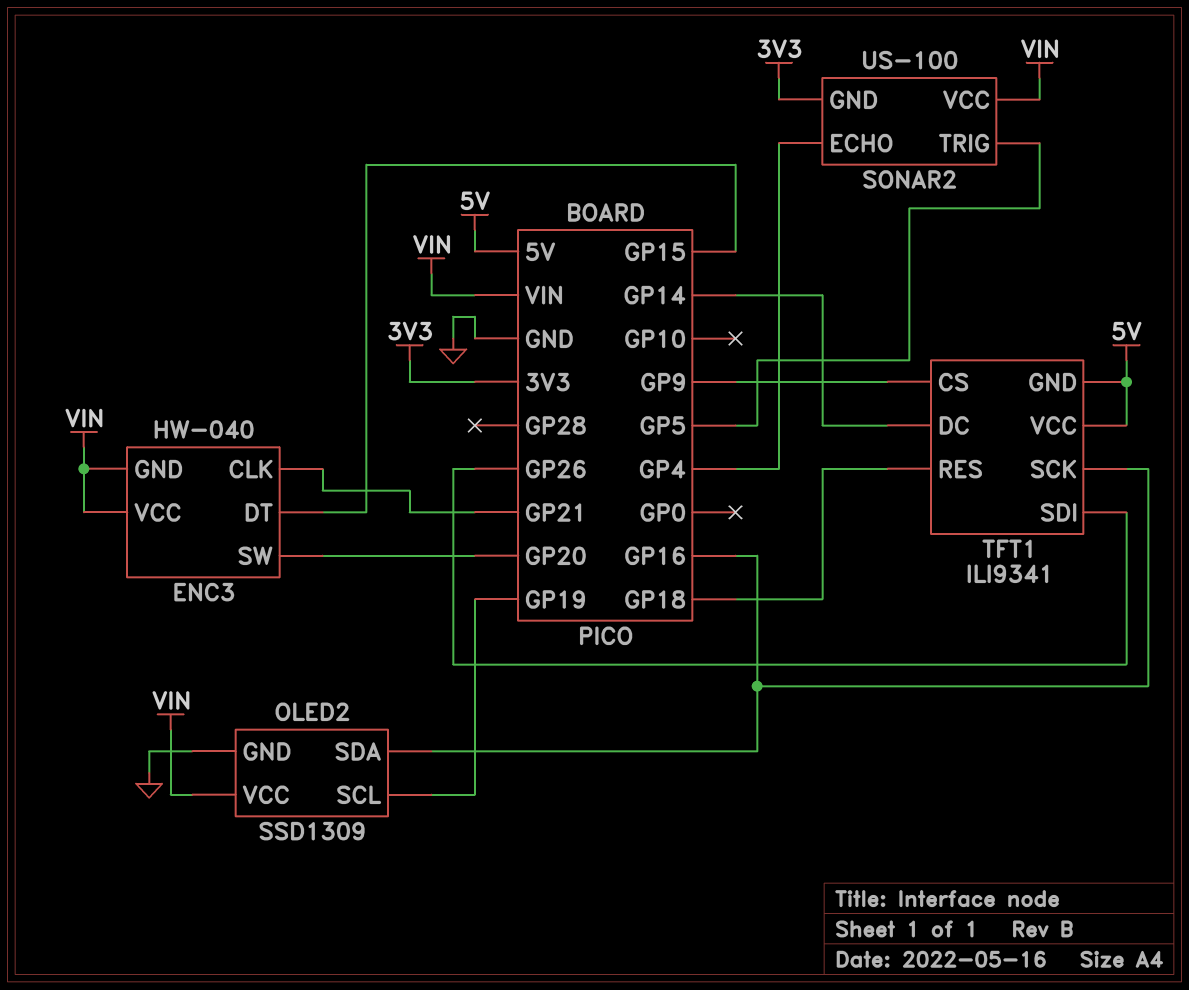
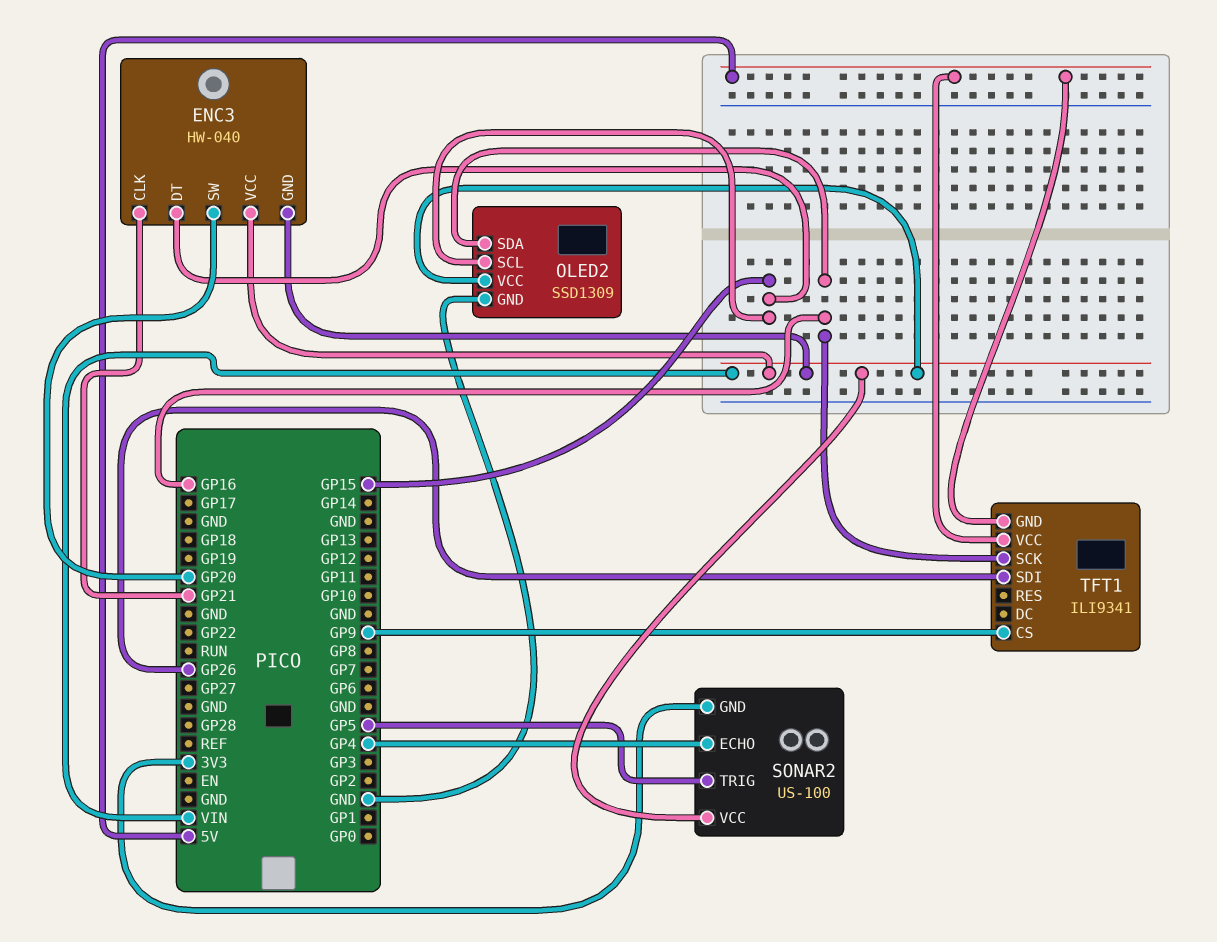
OLED2 pin SCL: GP19 -> GP15
TFT1 pin DC: GP14 -> none
TFT1 pin RES: GP18 -> none

